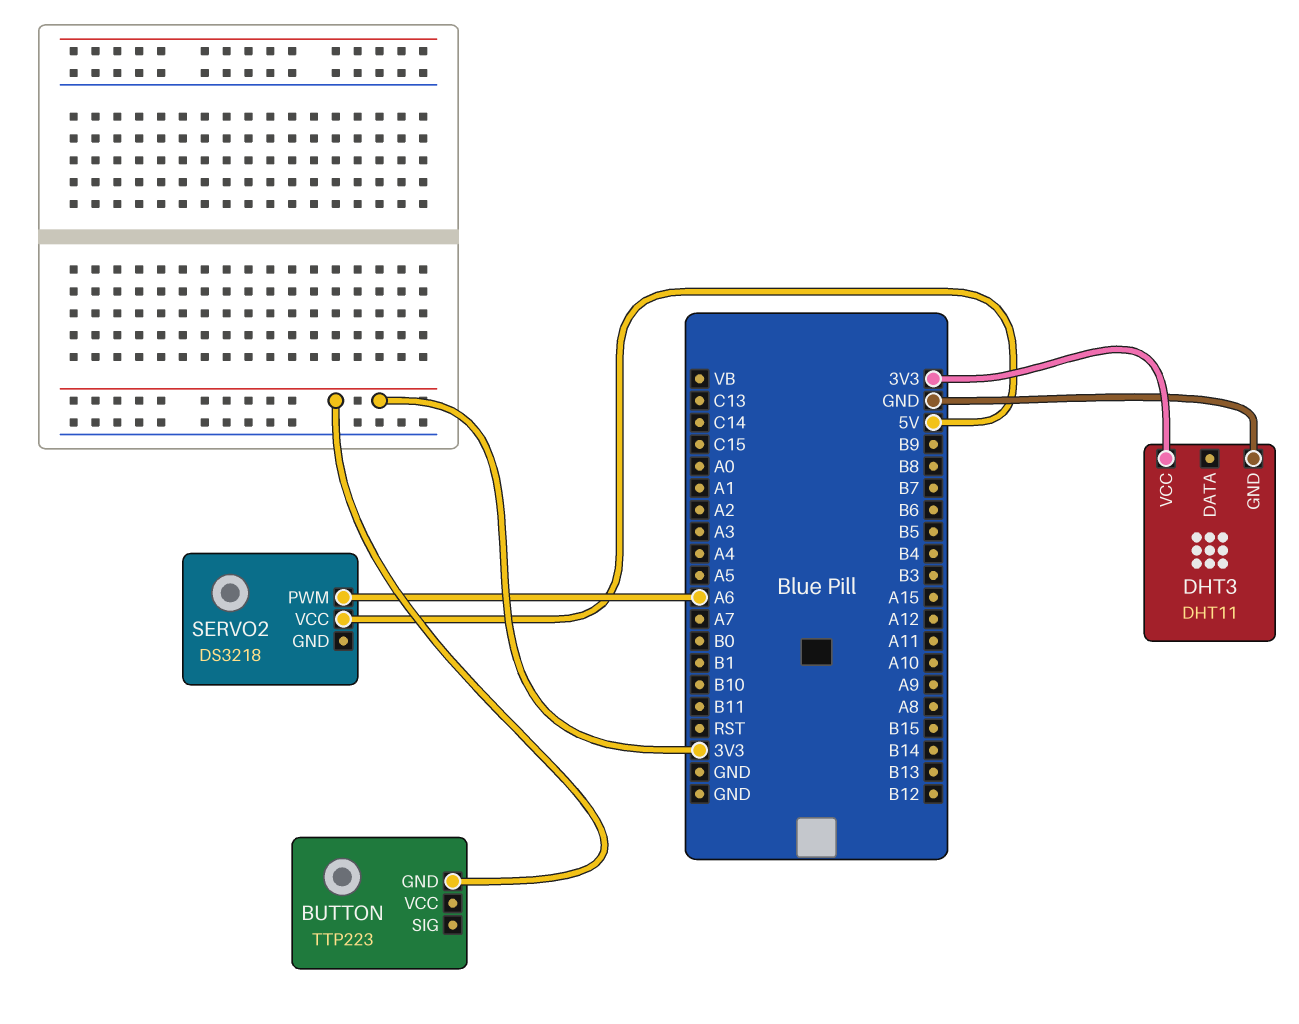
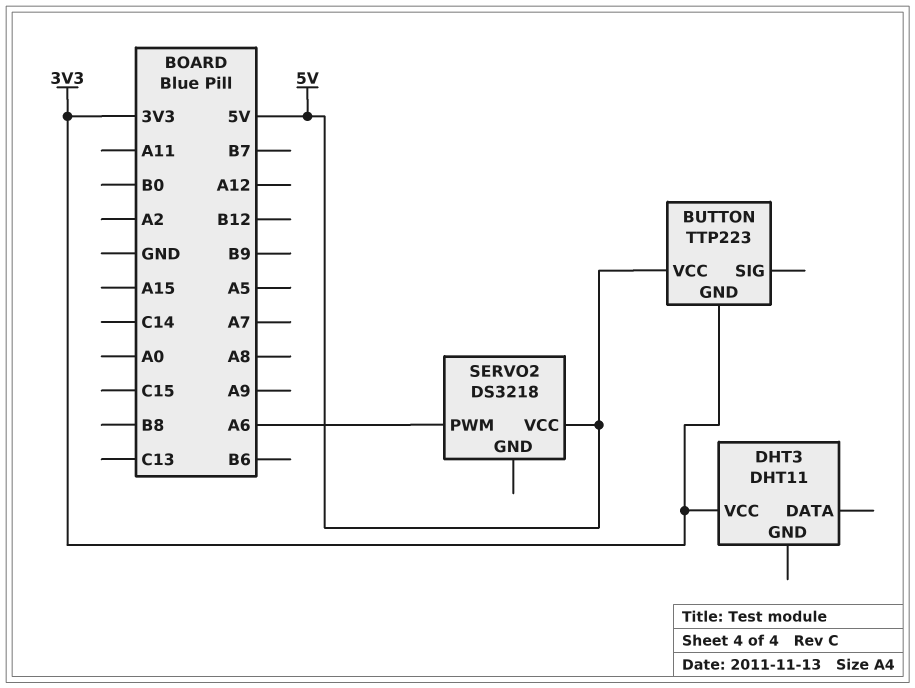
BUTTON pin VCC: none -> 5V
DHT3 pin GND: GND -> none

